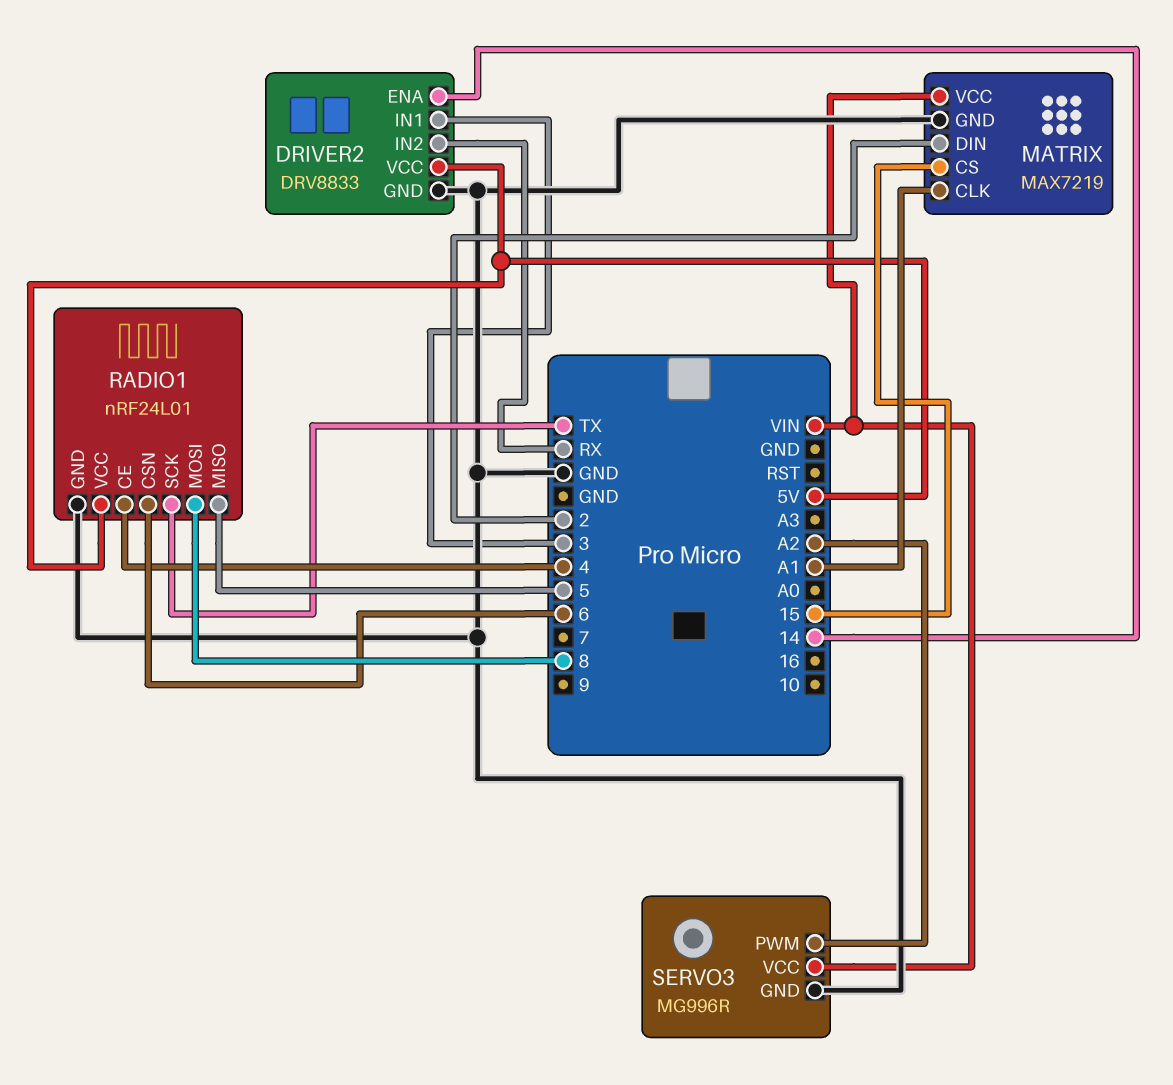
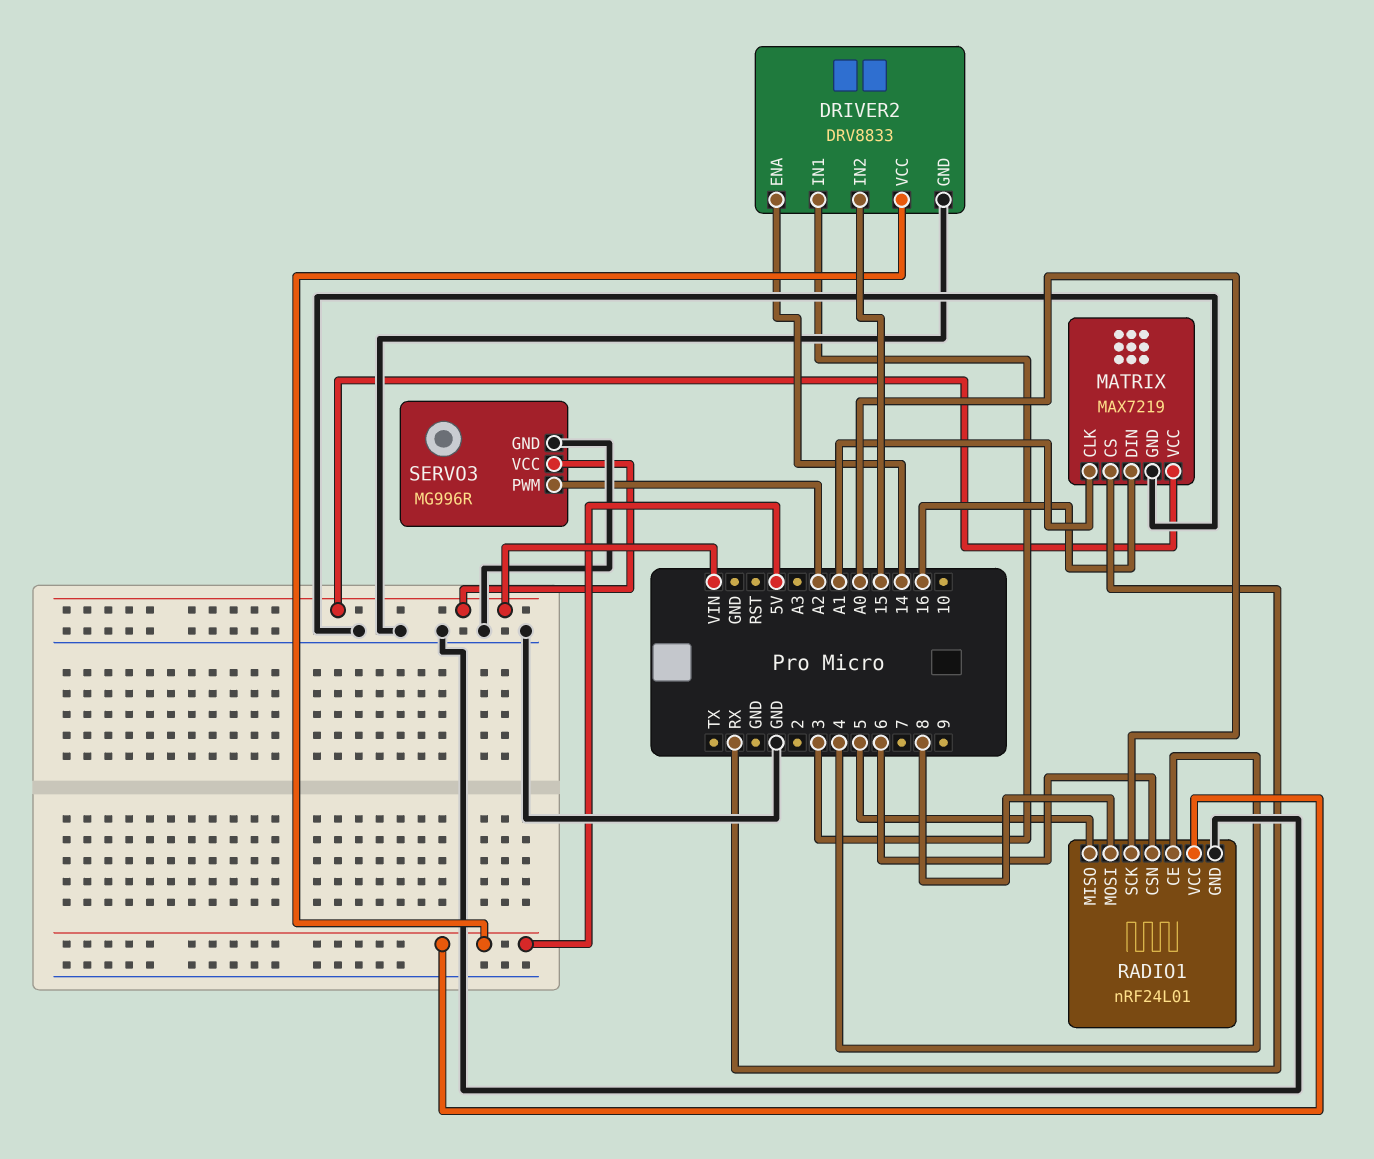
DRIVER2 pin IN2: RX -> 15
MATRIX pin CS: 15 -> RX
MATRIX pin DIN: 2 -> 16
RADIO1 pin SCK: TX -> A0

